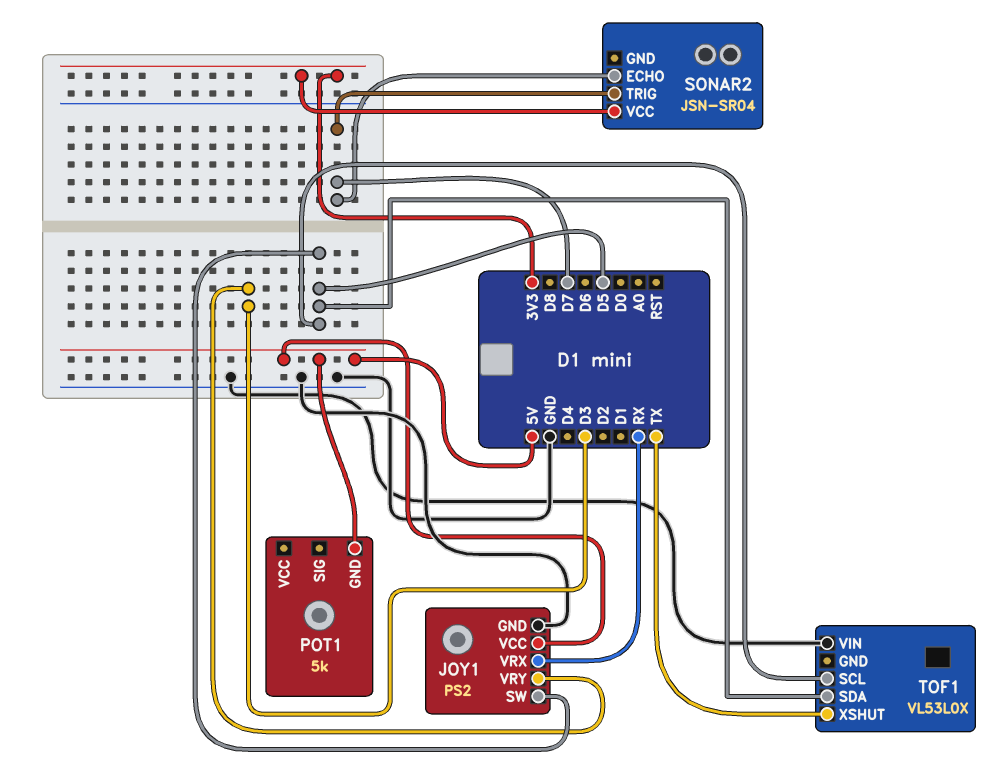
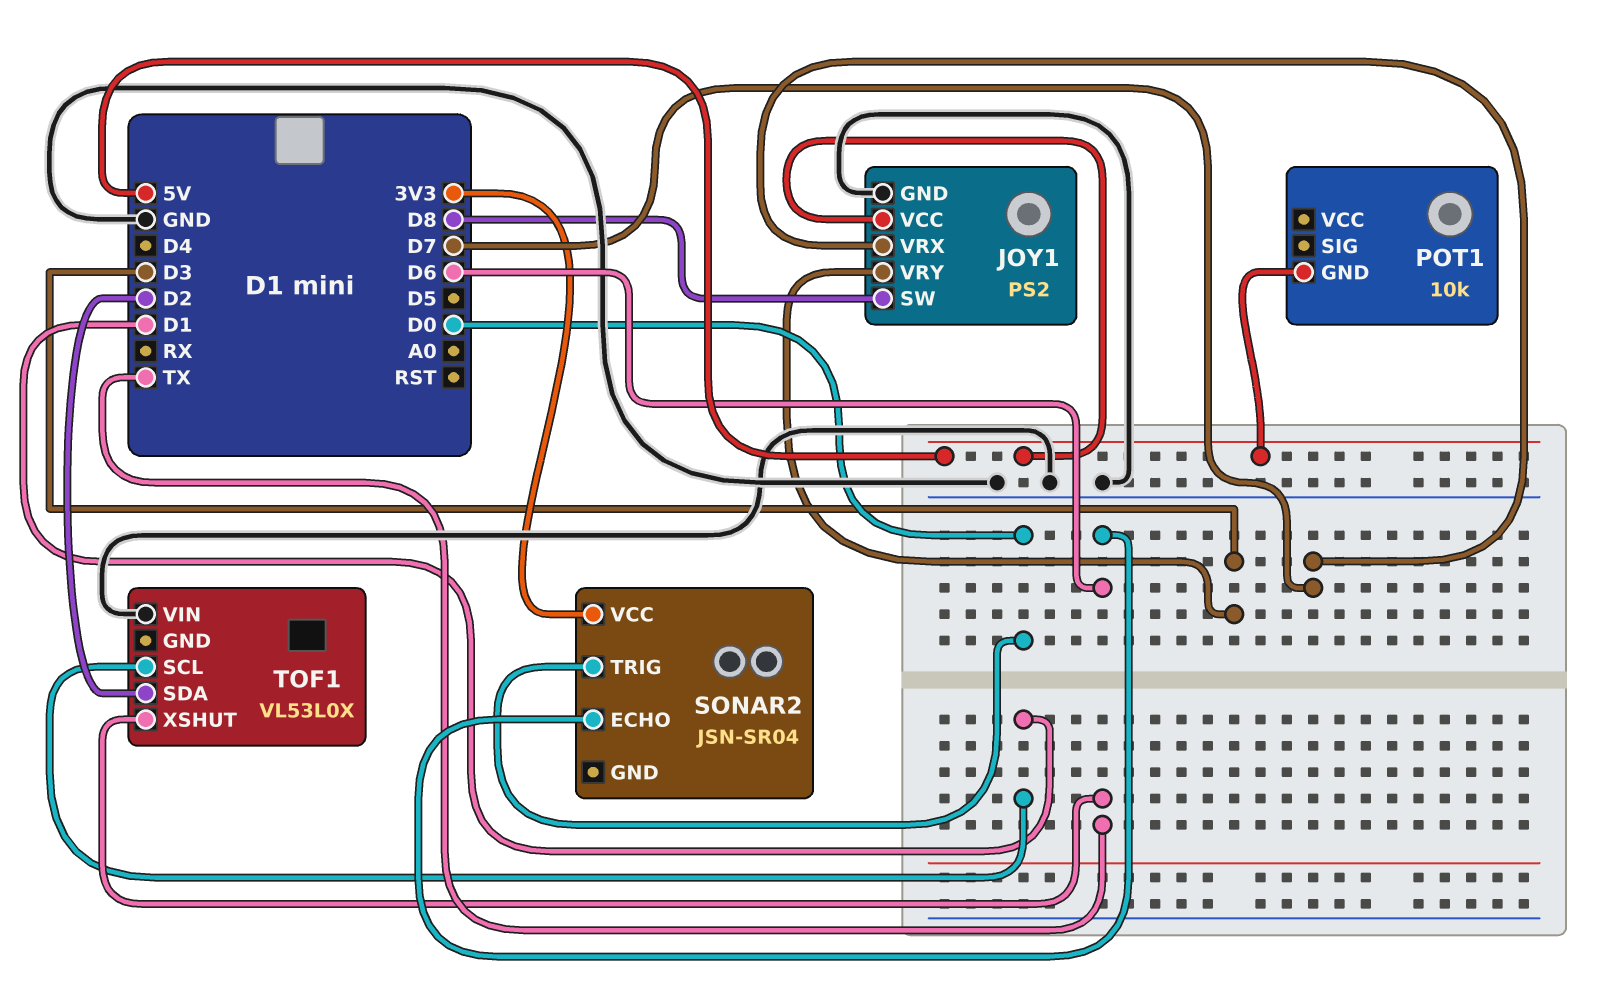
JOY1 pin SW: D5 -> D8
JOY1 pin VRX: RX -> D7
POT1: 5k -> 10k
SONAR2 pin ECHO: D7 -> D6
SONAR2 pin TRIG: D7 -> D0
TOF1 pin SCL: D5 -> D1
TOF1 pin SDA: D5 -> D2

